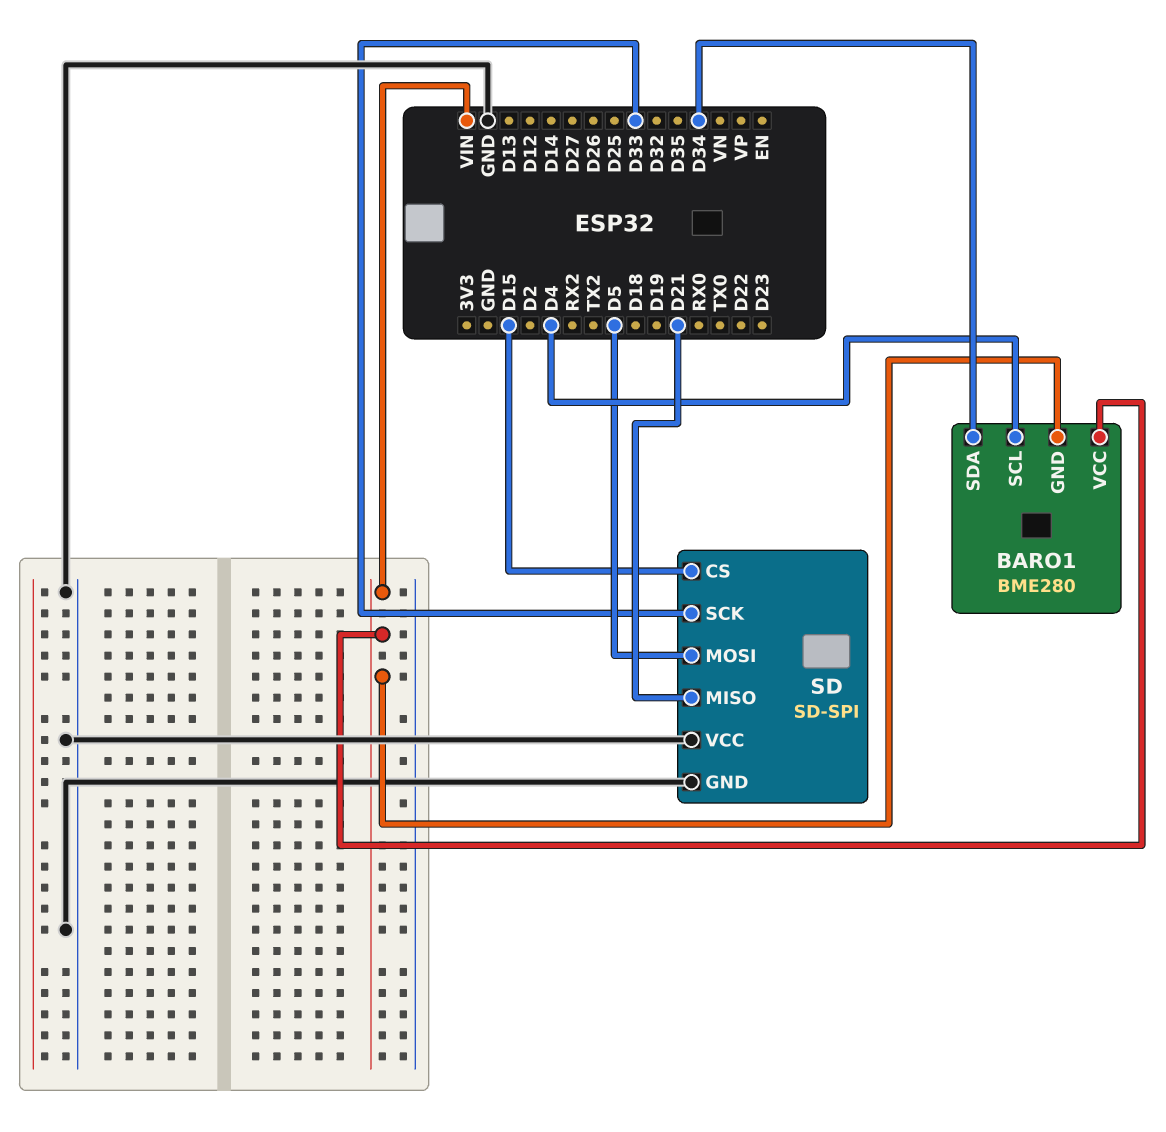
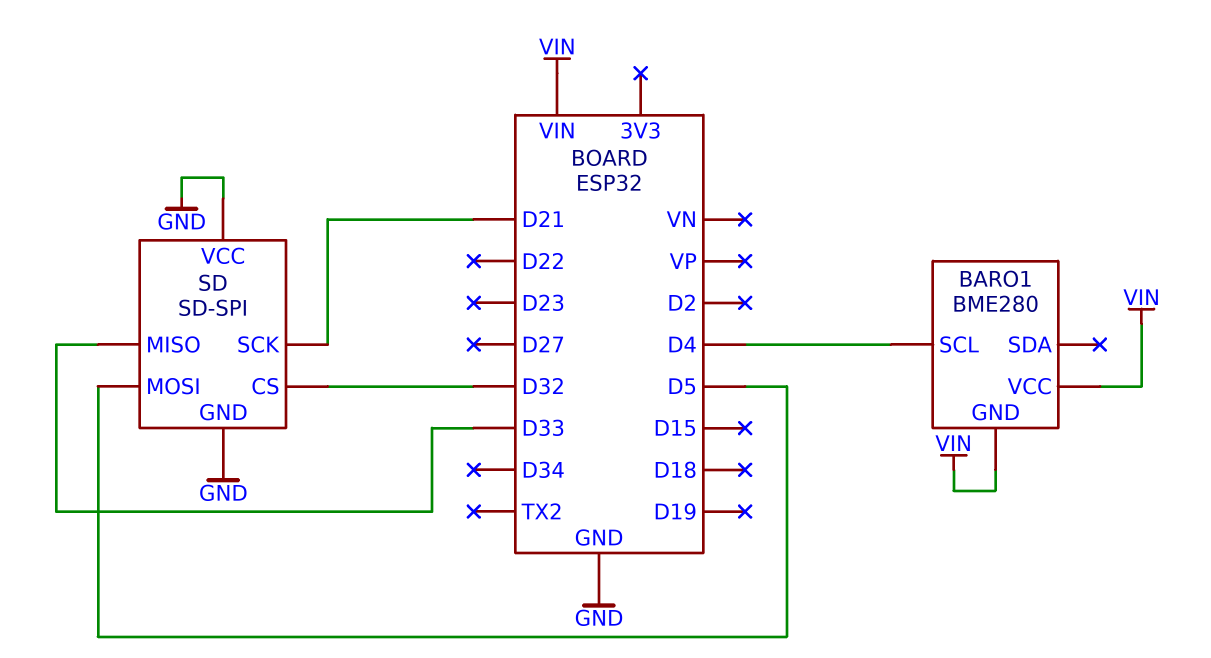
BARO1 pin SDA: D34 -> none
SD pin CS: D15 -> D32
SD pin MISO: D21 -> D33
SD pin SCK: D33 -> D21

